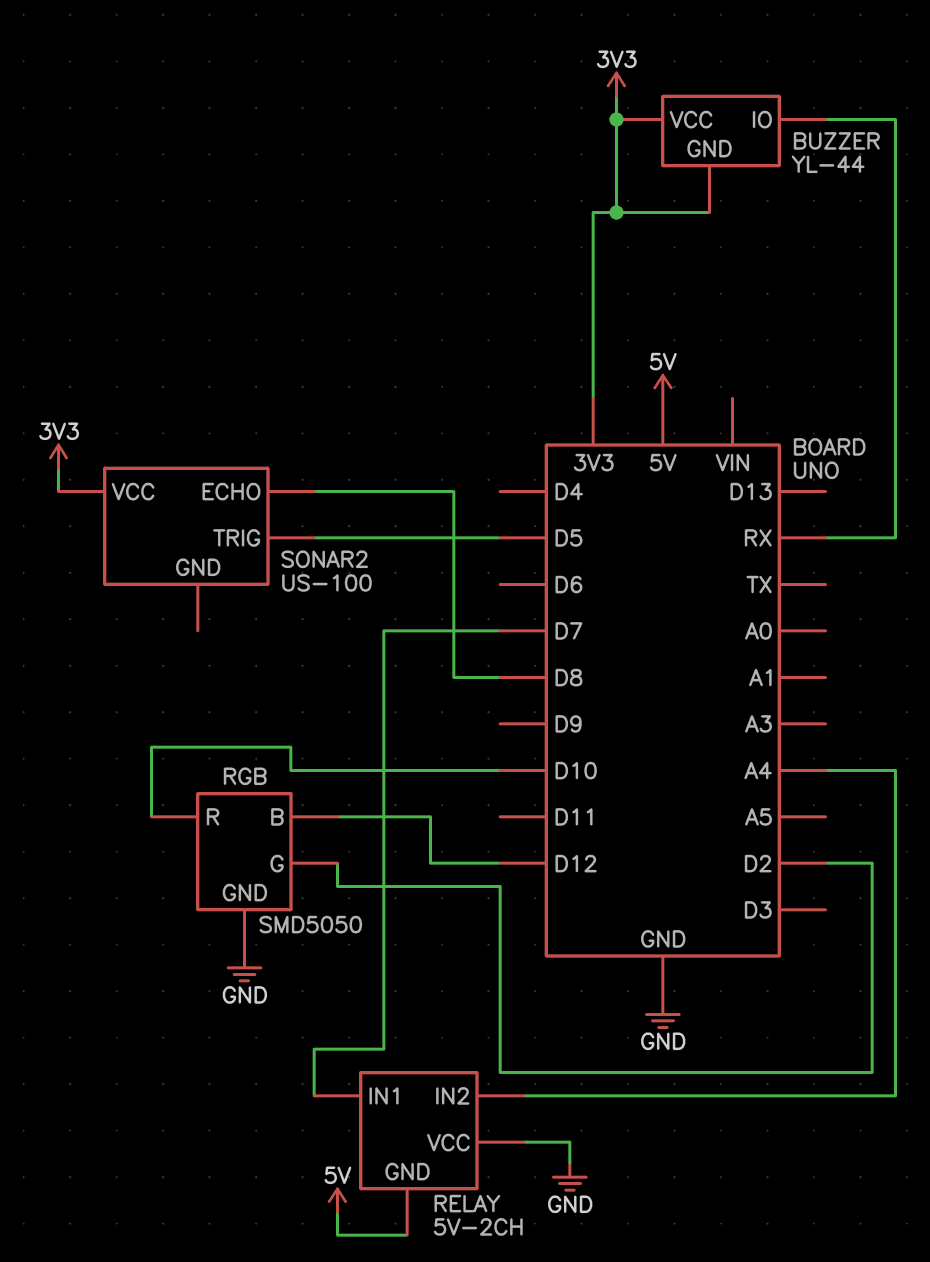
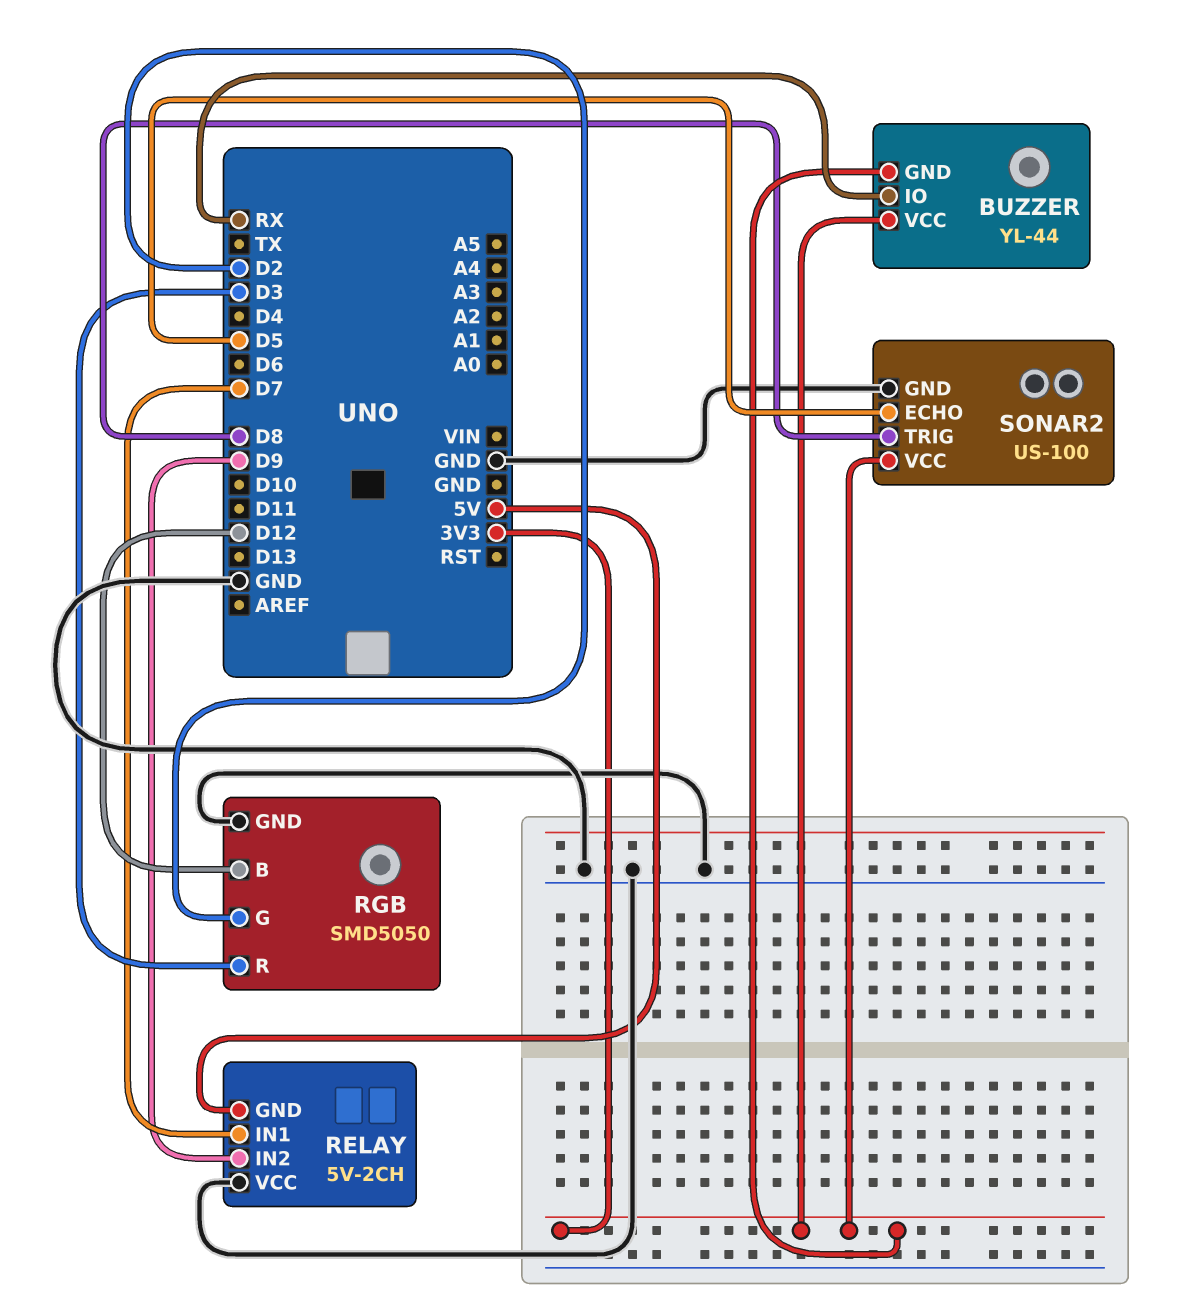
RELAY pin IN2: A4 -> D9
RGB pin R: D10 -> D3
SONAR2 pin ECHO: D8 -> D5
SONAR2 pin GND: none -> GND
SONAR2 pin TRIG: D5 -> D8

